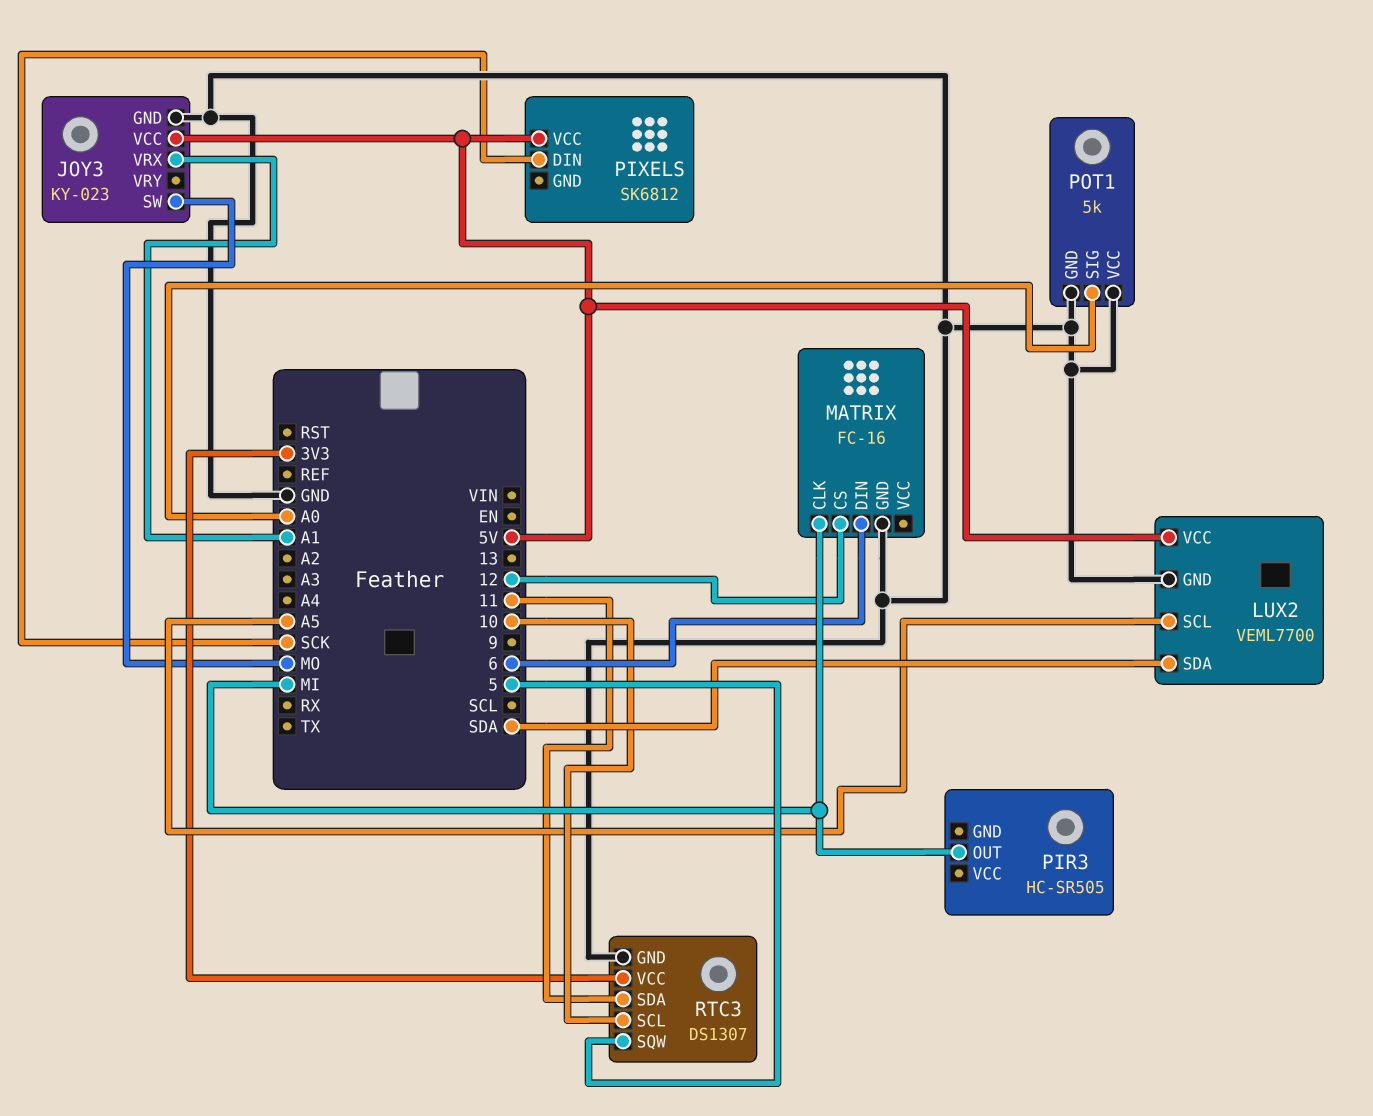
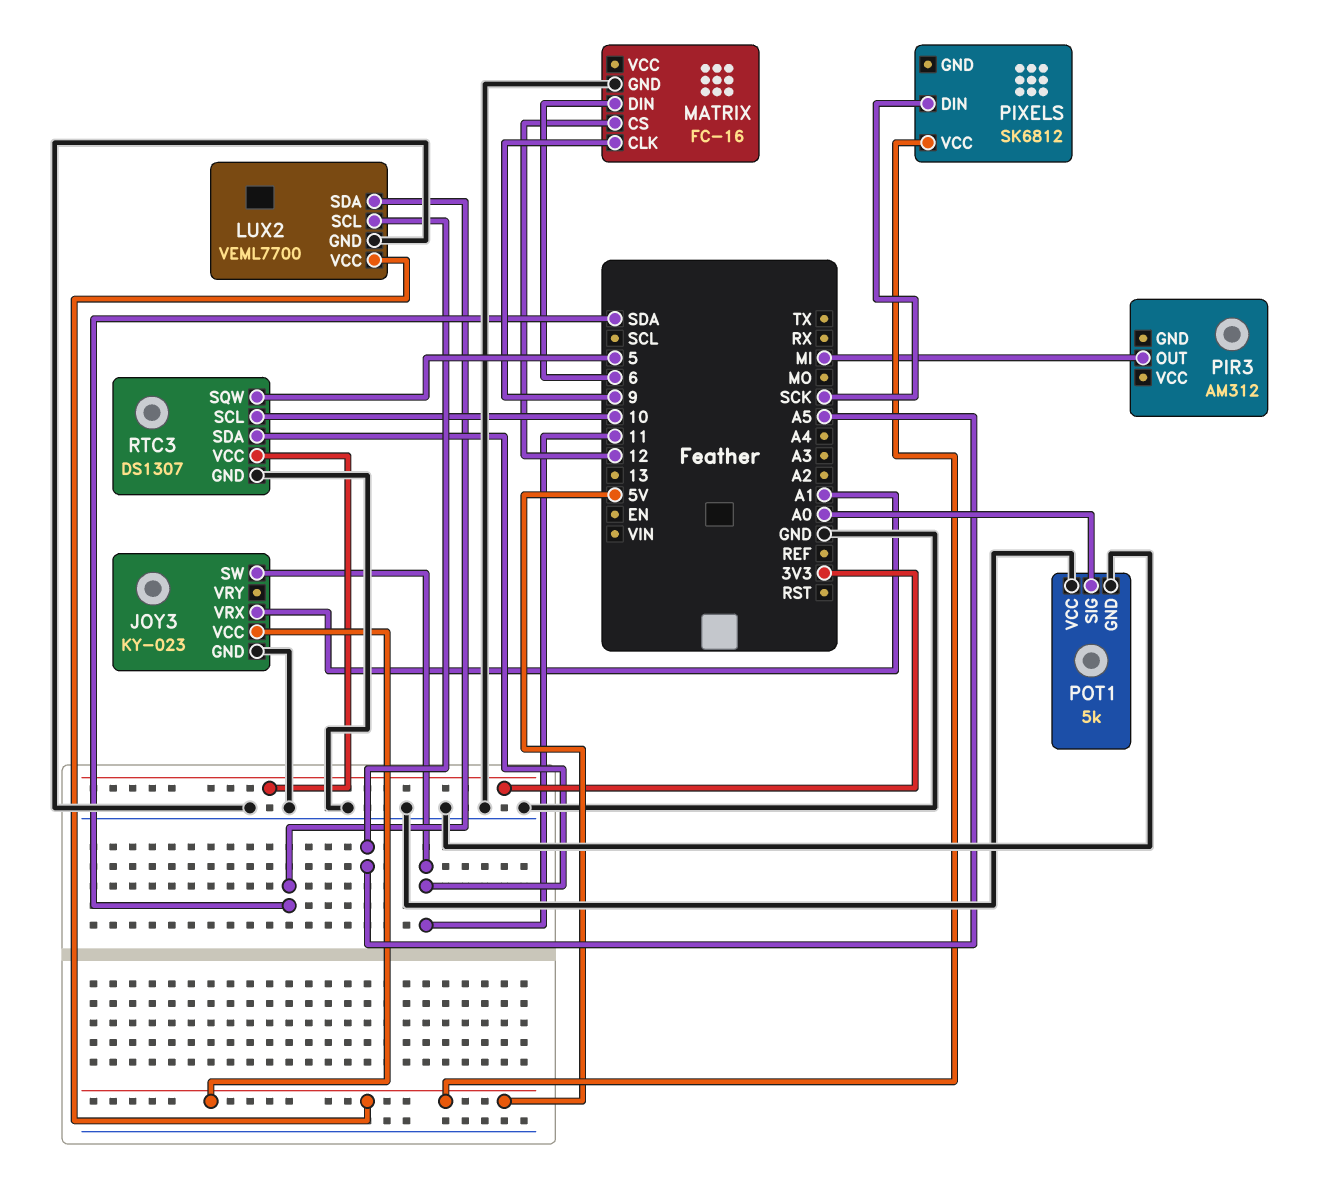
JOY3 pin SW: MO -> 11
MATRIX pin CLK: MI -> 9
PIR3: HC-SR505 -> AM312

